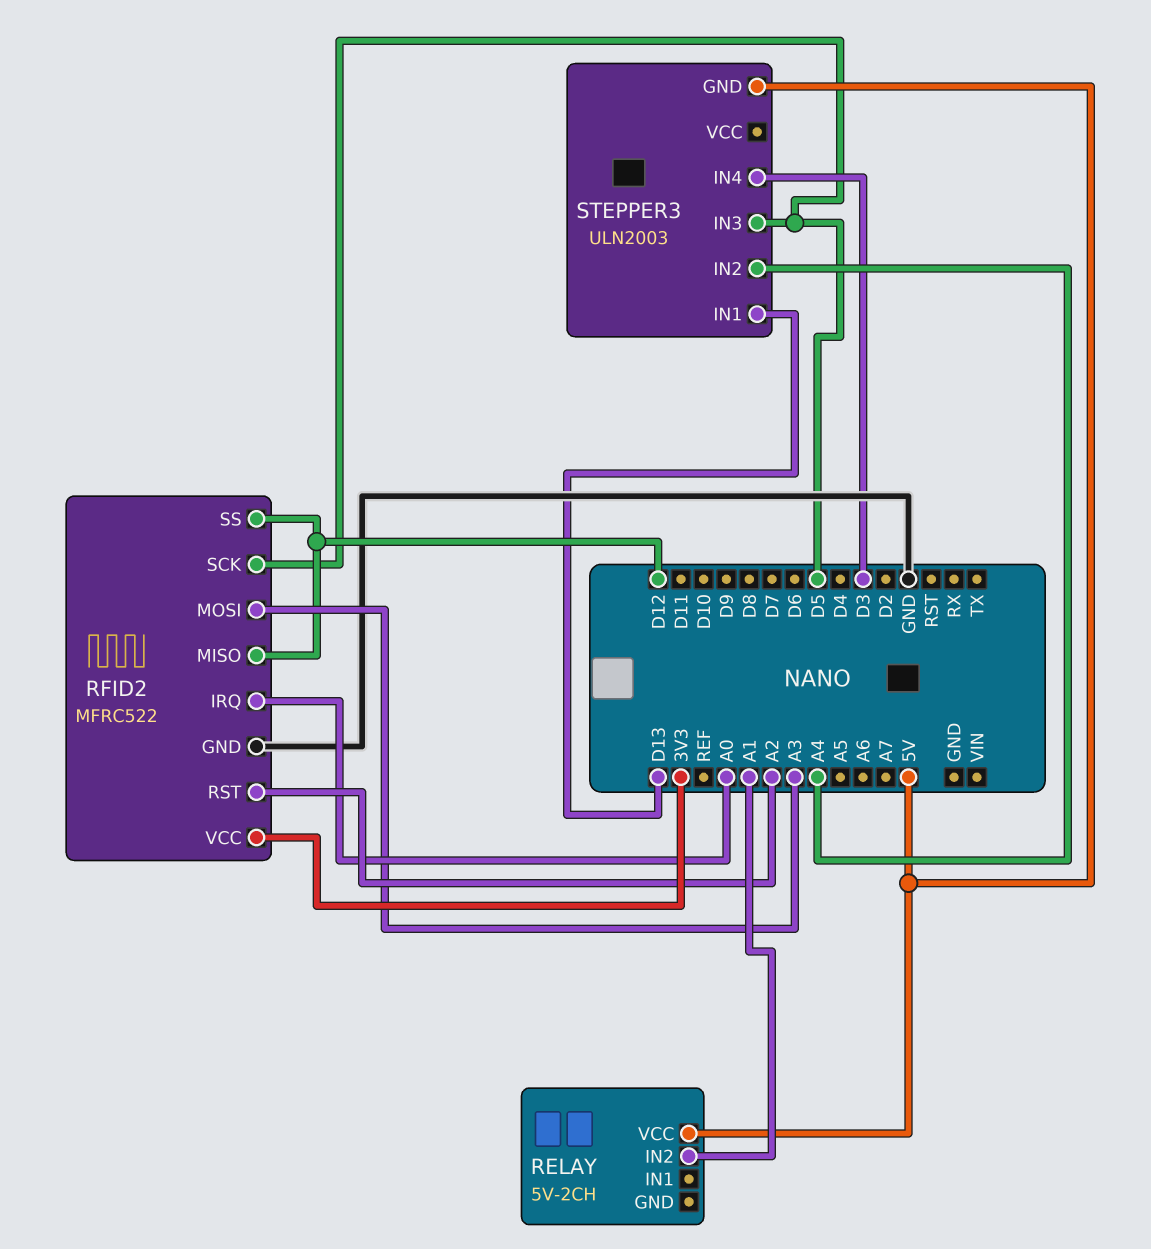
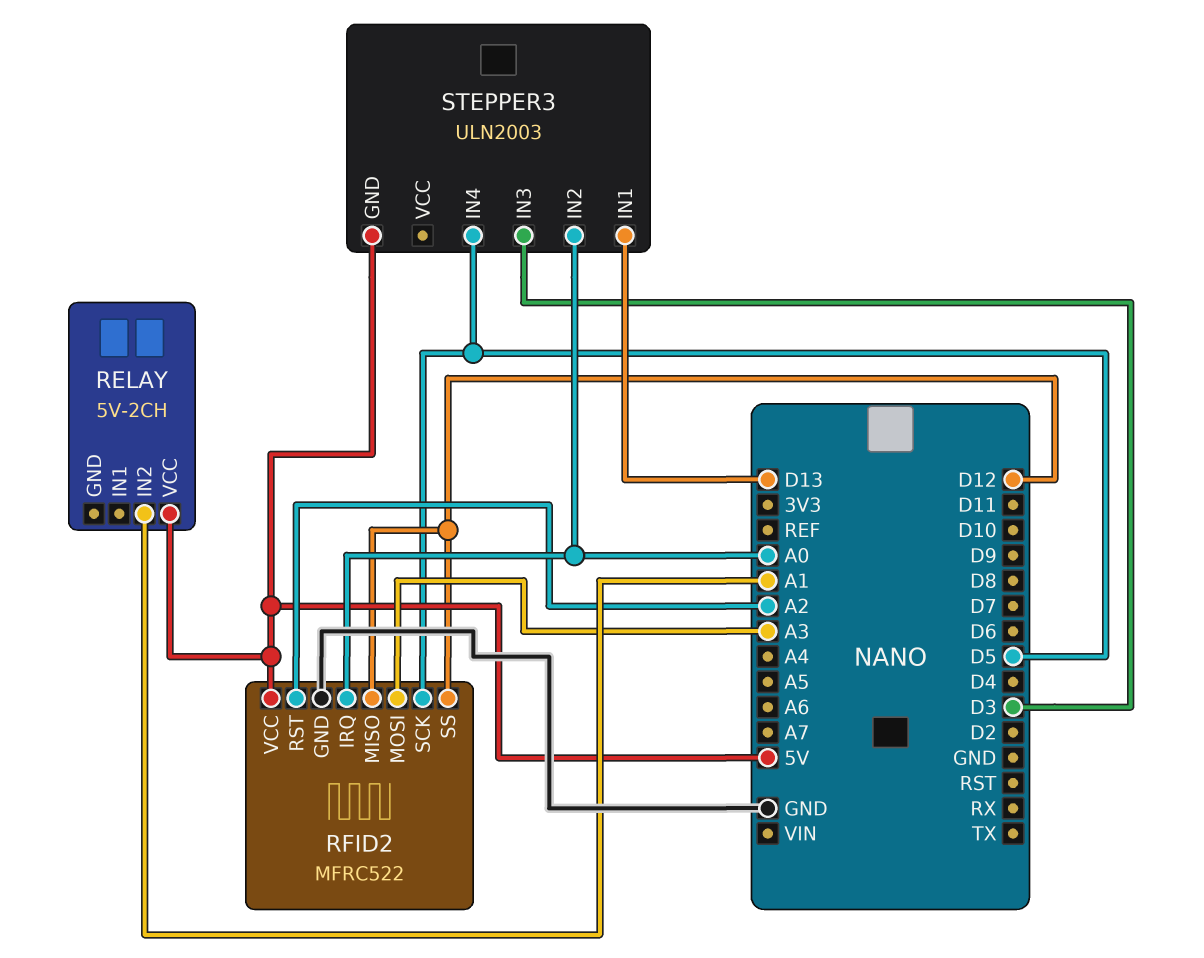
RFID2 pin VCC: 3V3 -> 5V
STEPPER3 pin IN2: A4 -> A0
STEPPER3 pin IN3: D5 -> D3
STEPPER3 pin IN4: D3 -> D5

